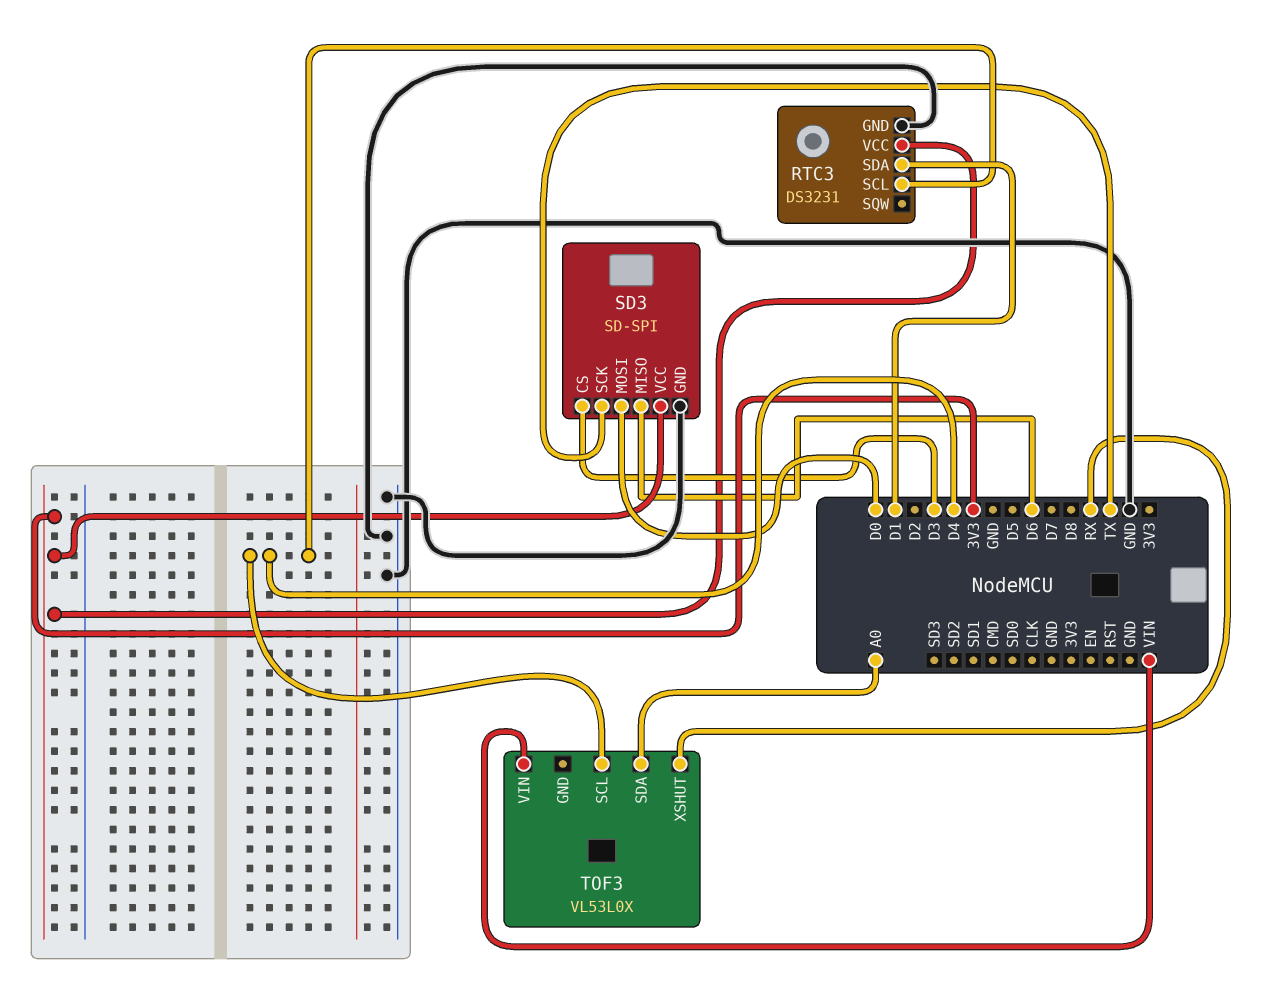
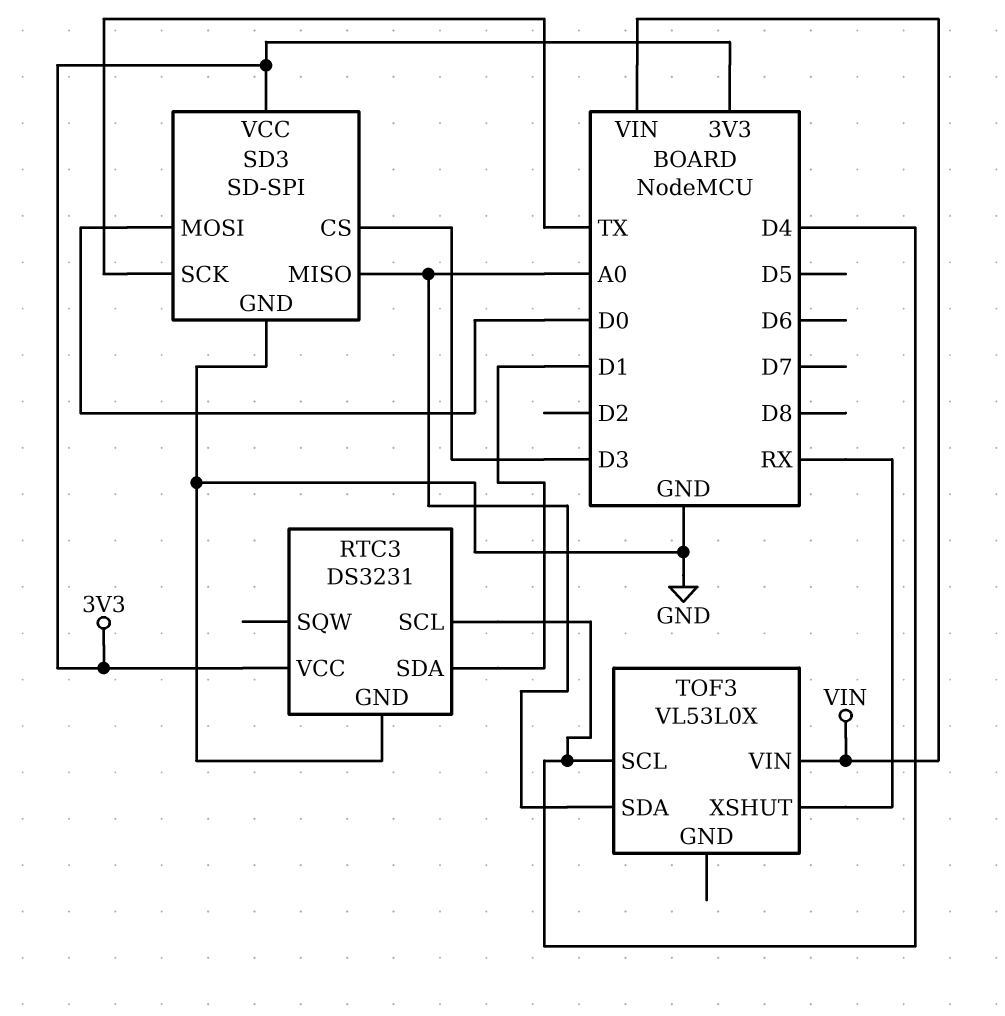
SD3 pin MISO: D6 -> A0

